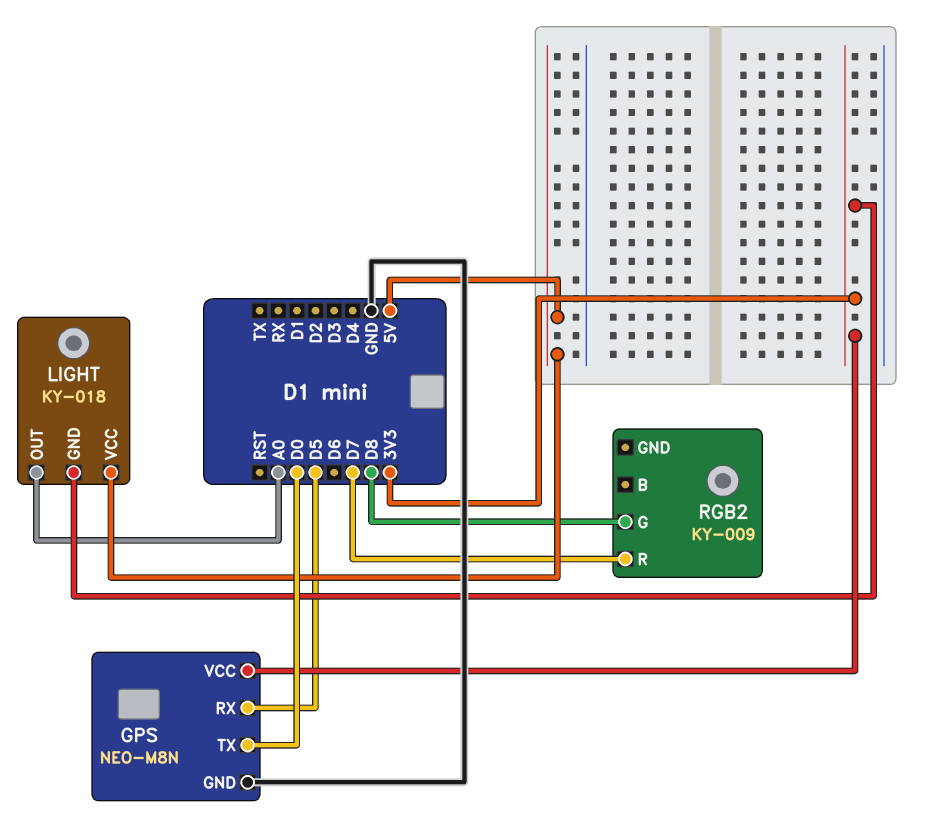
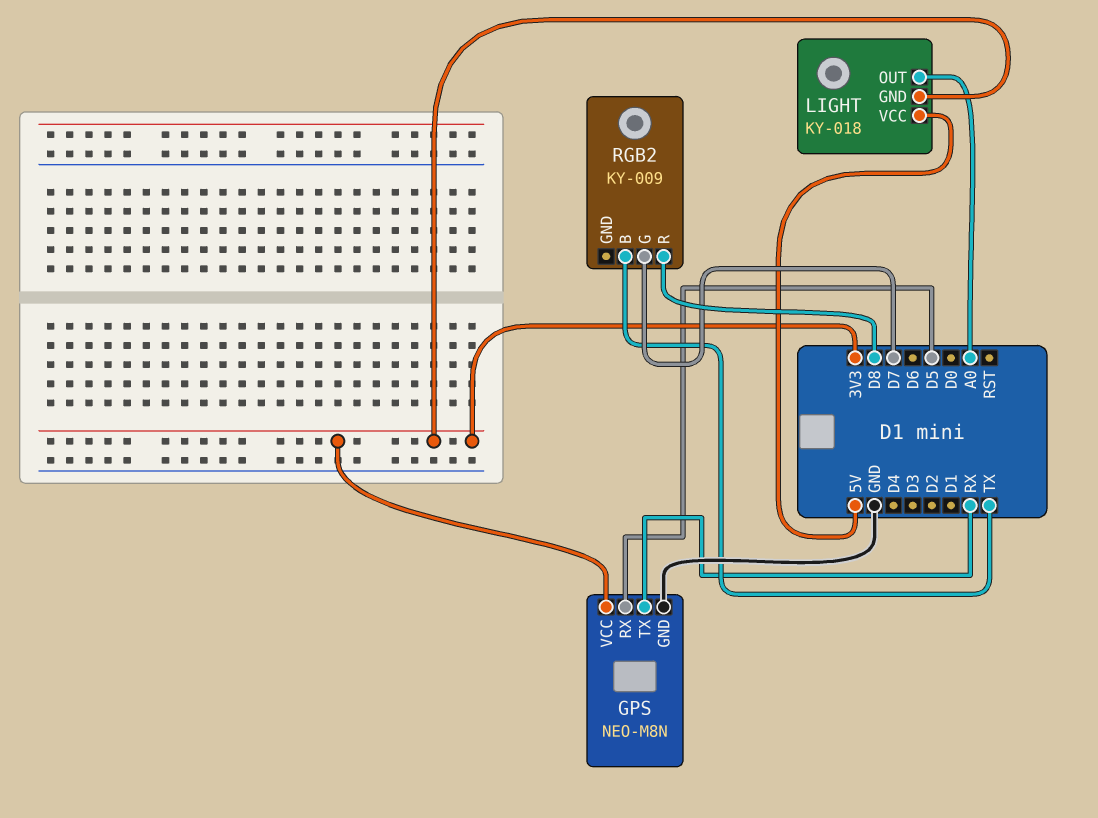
GPS pin TX: D0 -> RX
RGB2 pin B: none -> TX
RGB2 pin G: D8 -> D7
RGB2 pin R: D7 -> D8

